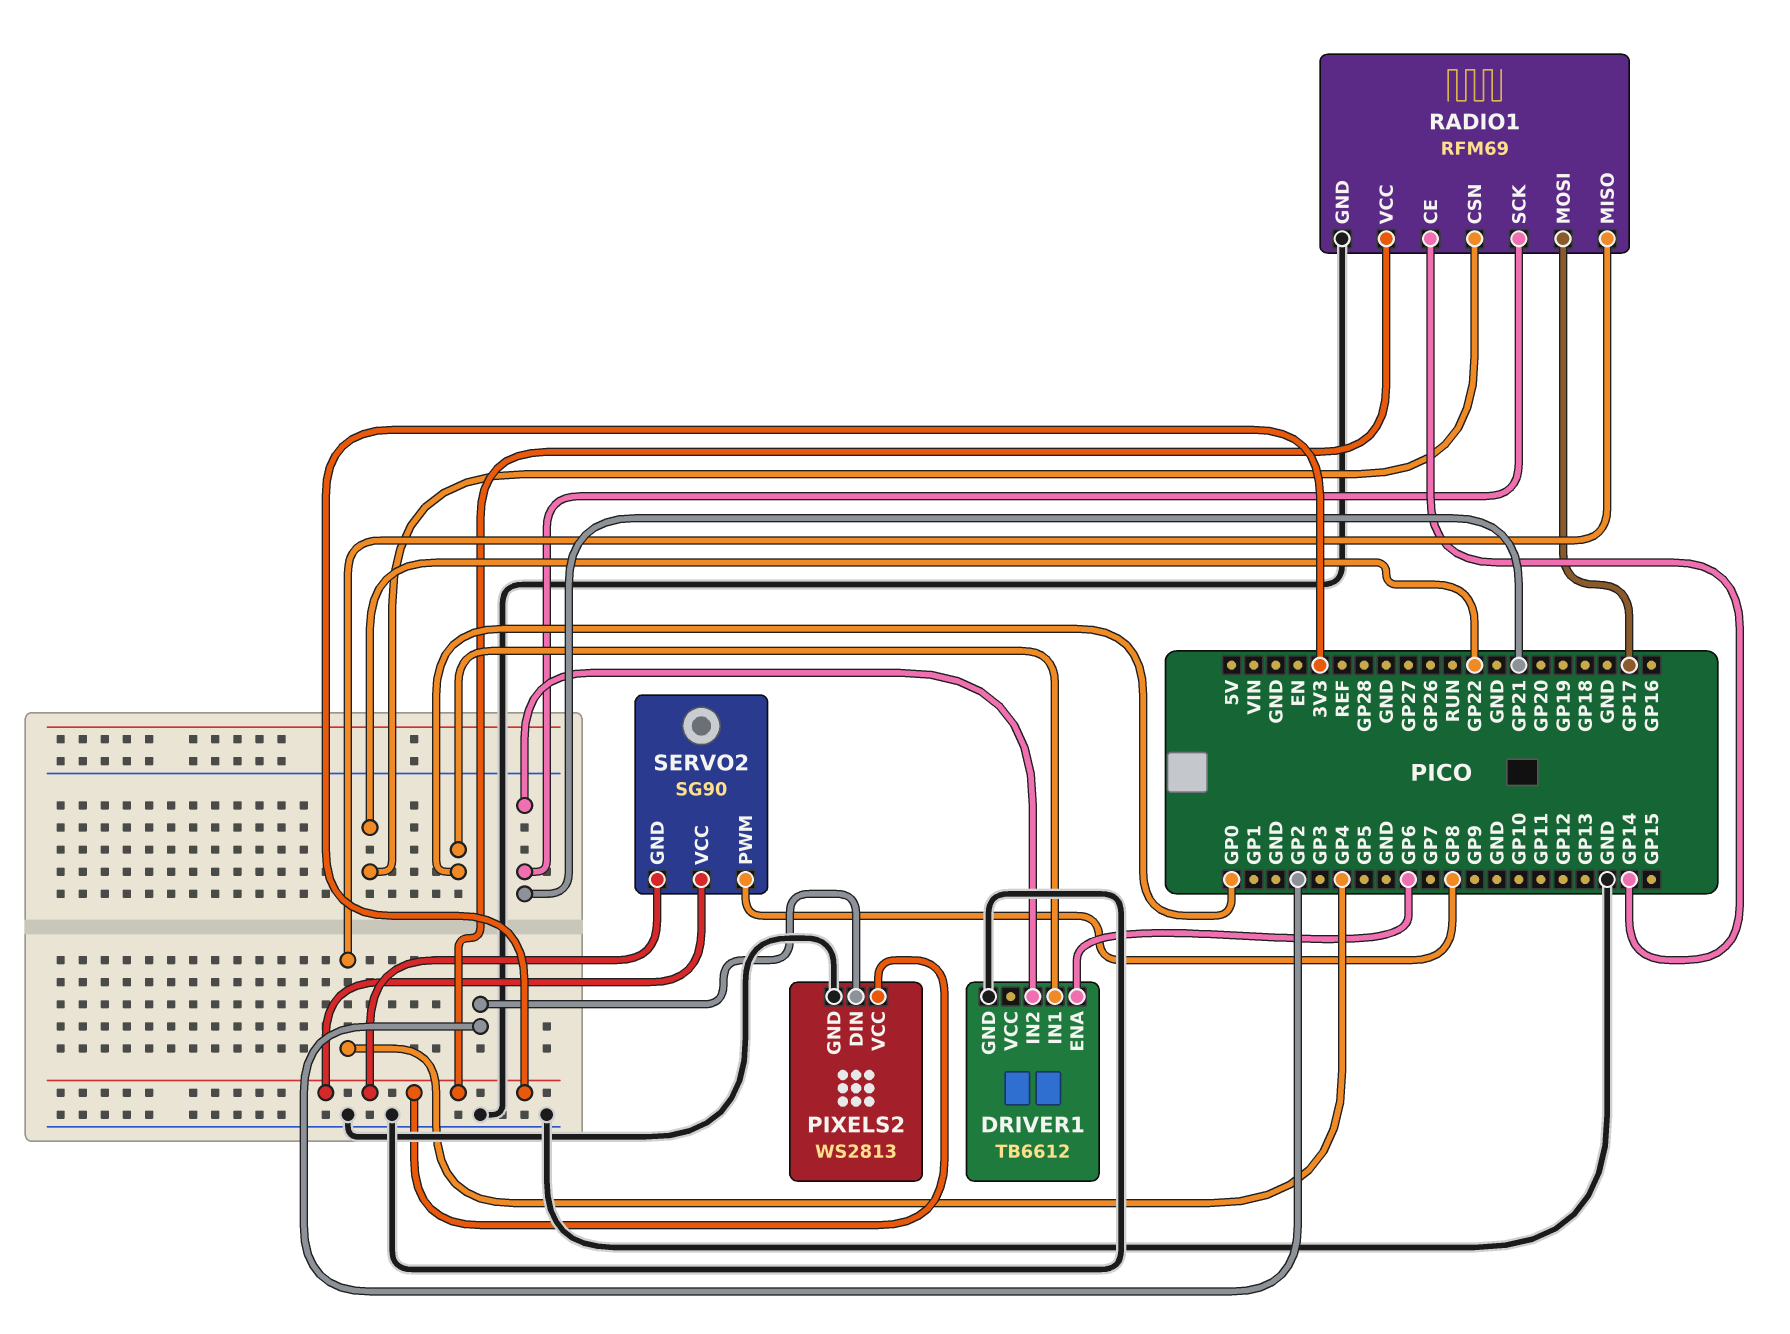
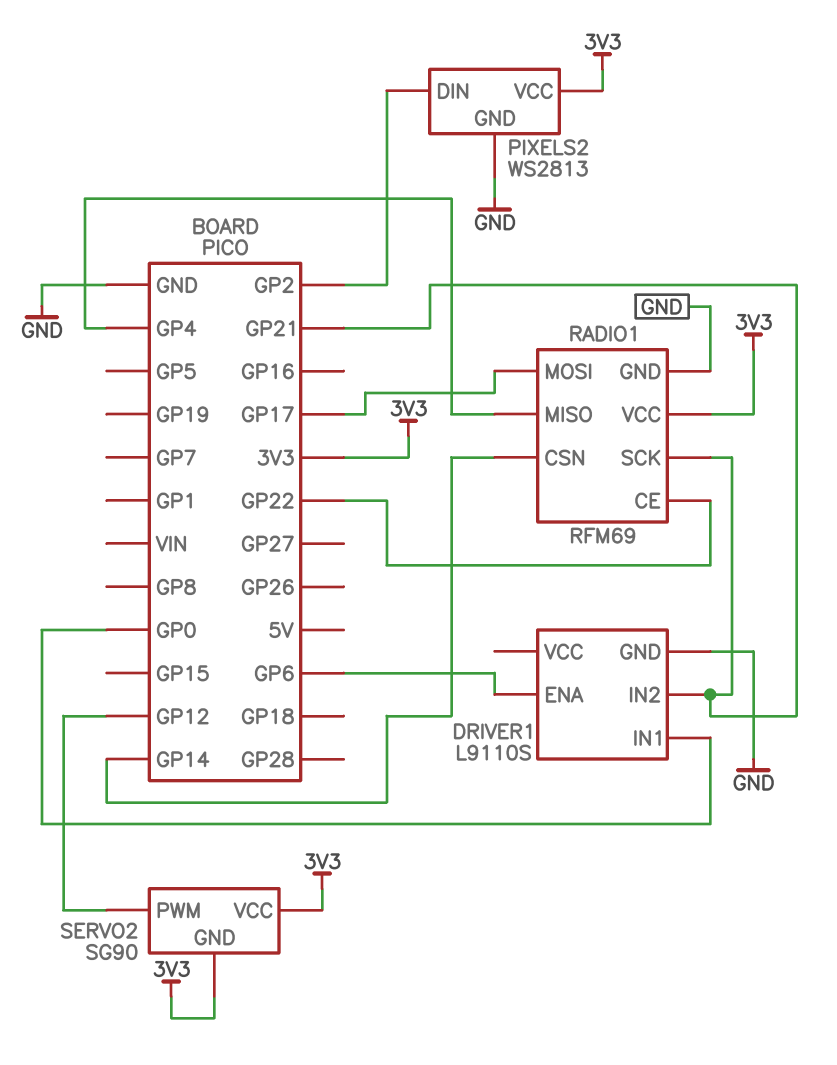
DRIVER1: TB6612 -> L9110S
RADIO1 pin CE: GP14 -> GP22
RADIO1 pin CSN: GP22 -> GP14
SERVO2 pin PWM: GP8 -> GP12

